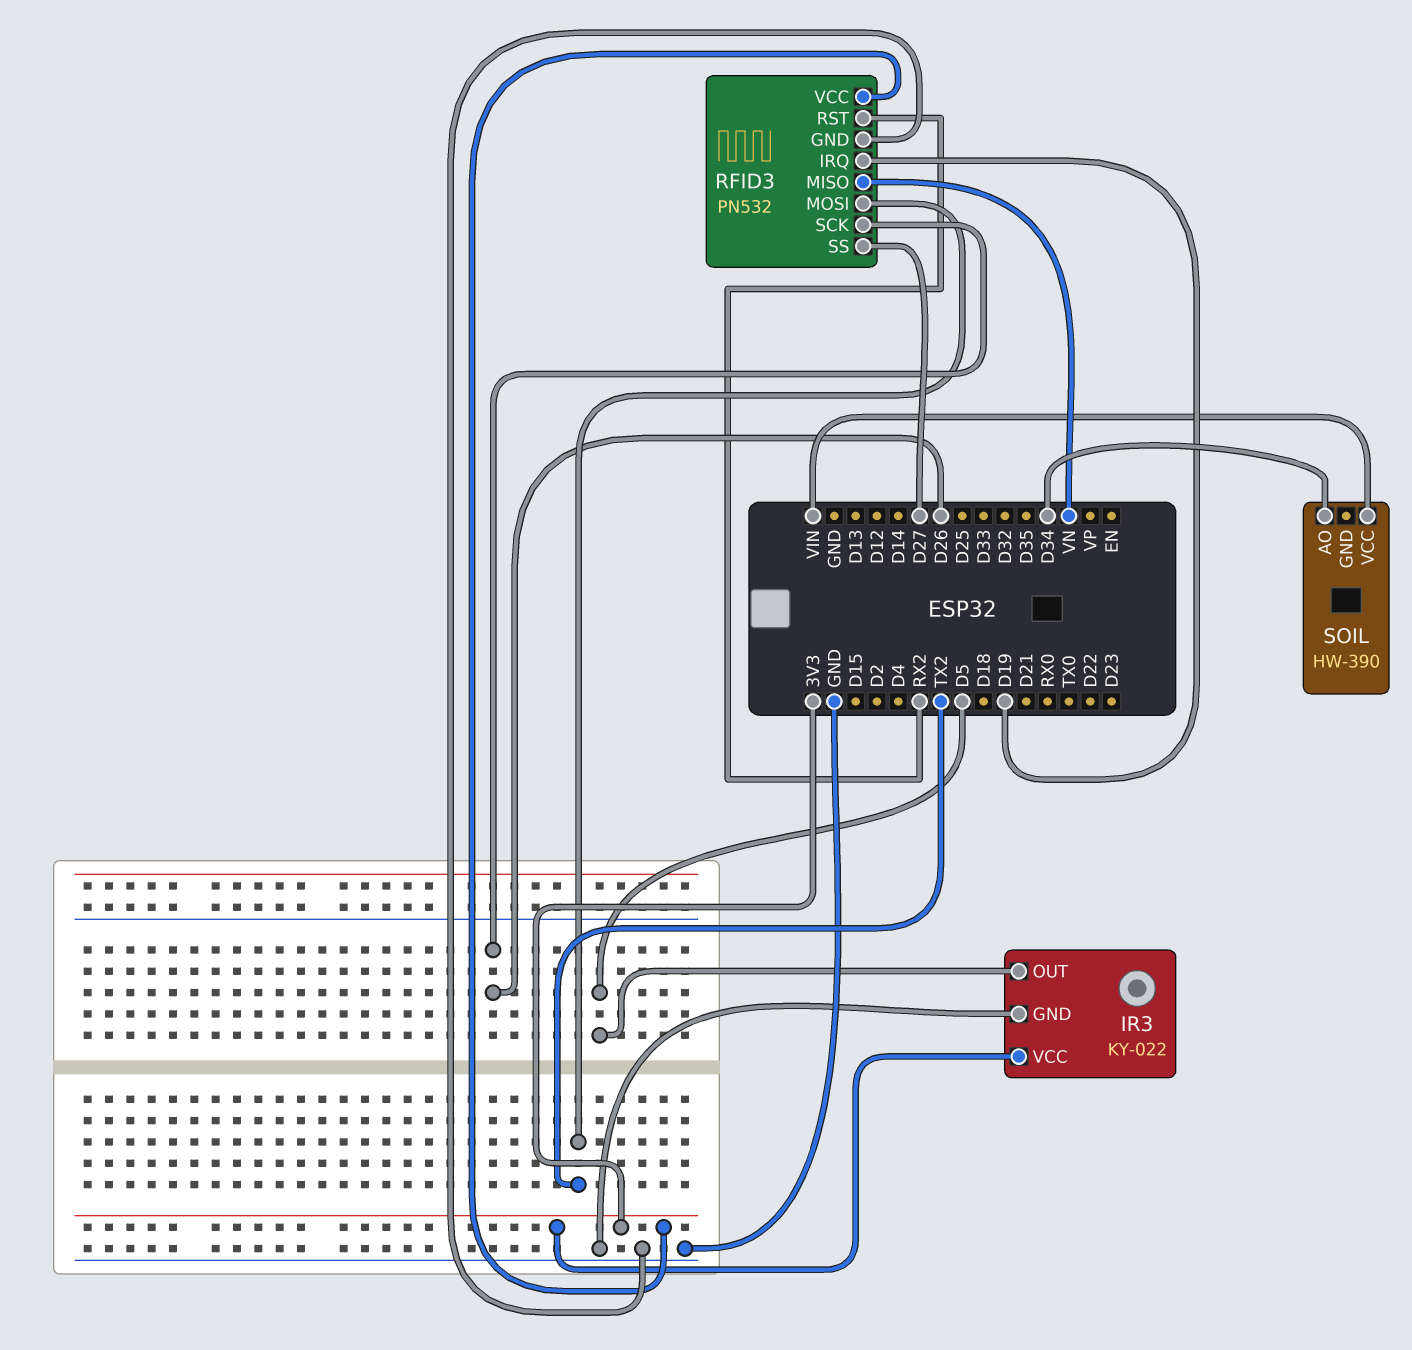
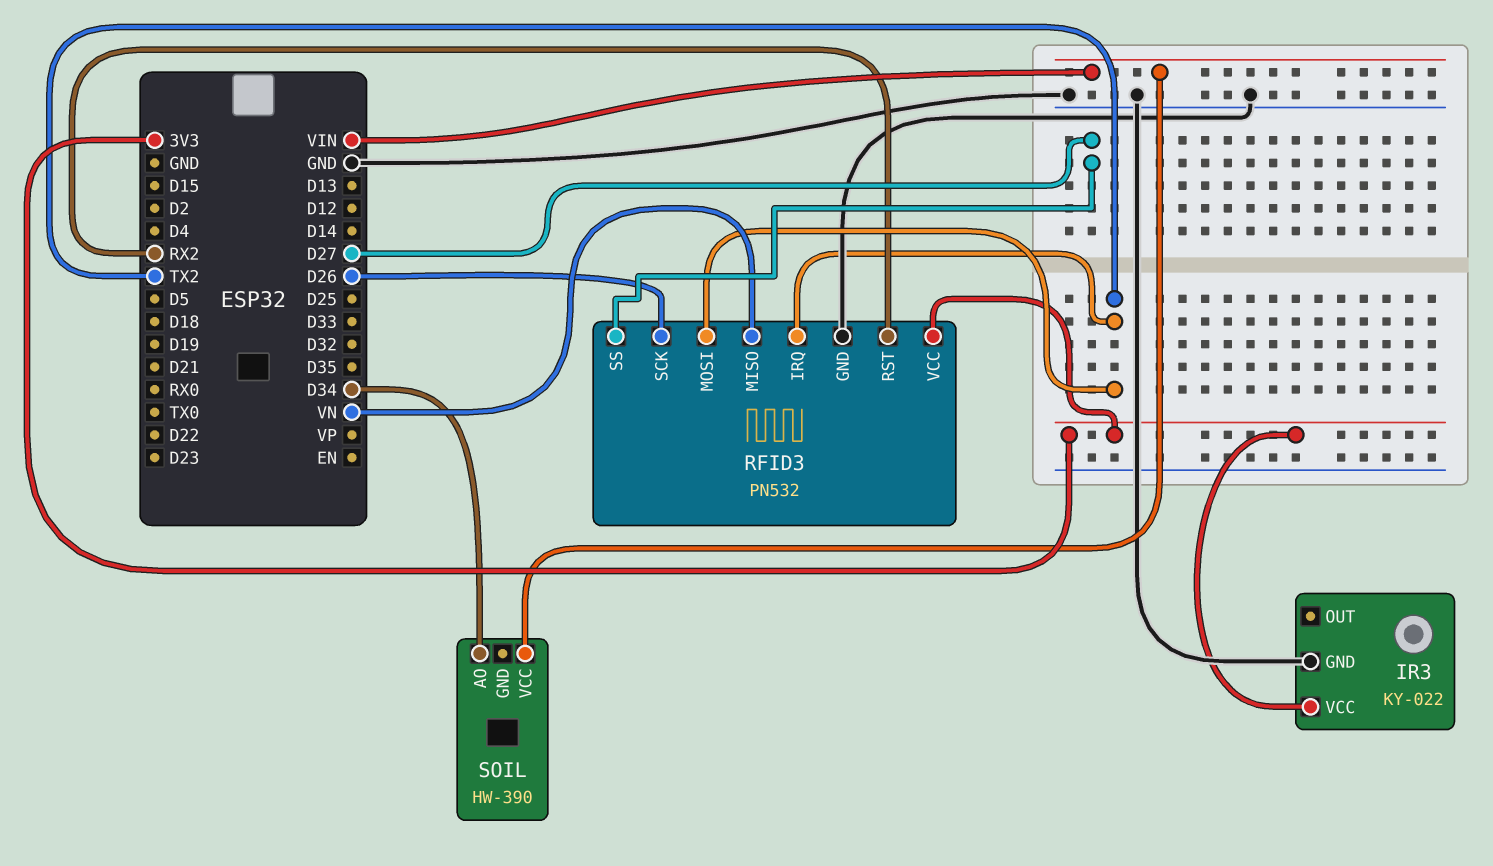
IR3 pin OUT: D5 -> none
RFID3 pin IRQ: D19 -> TX2

